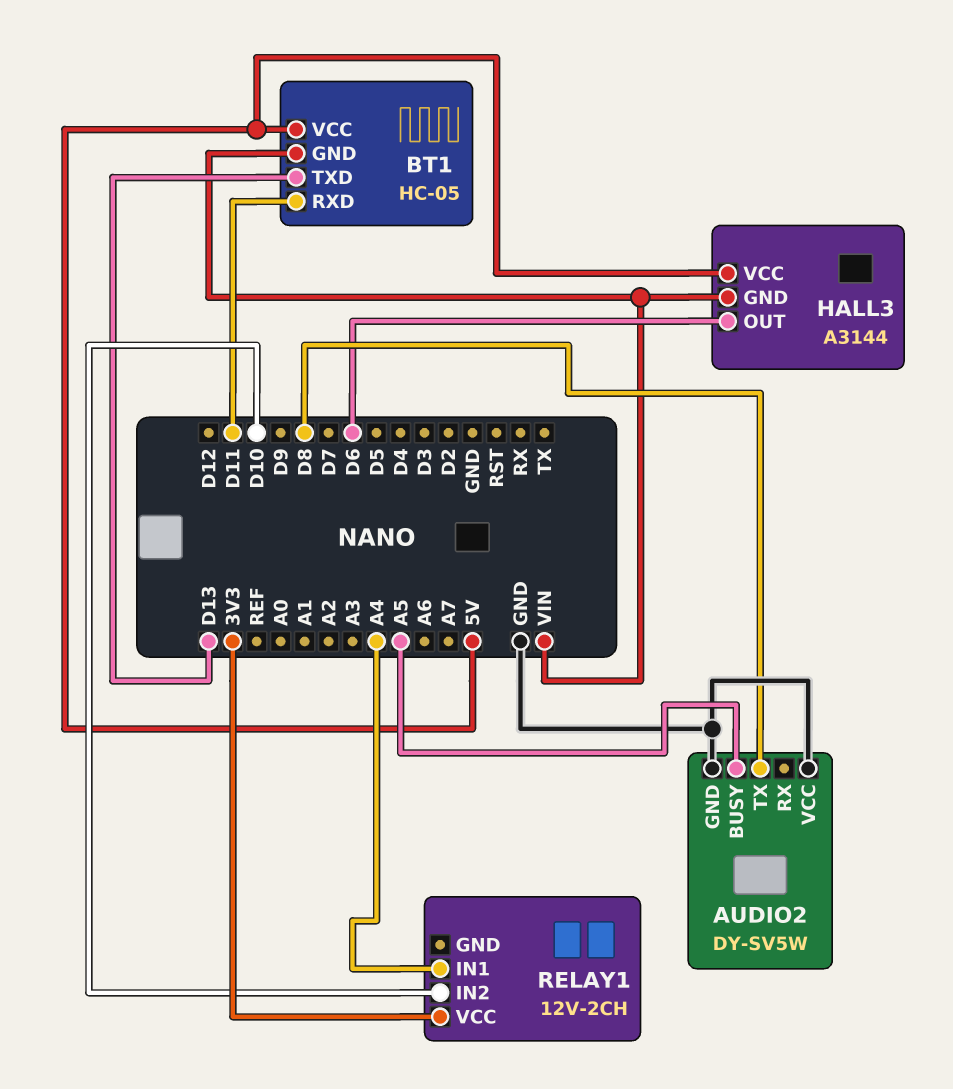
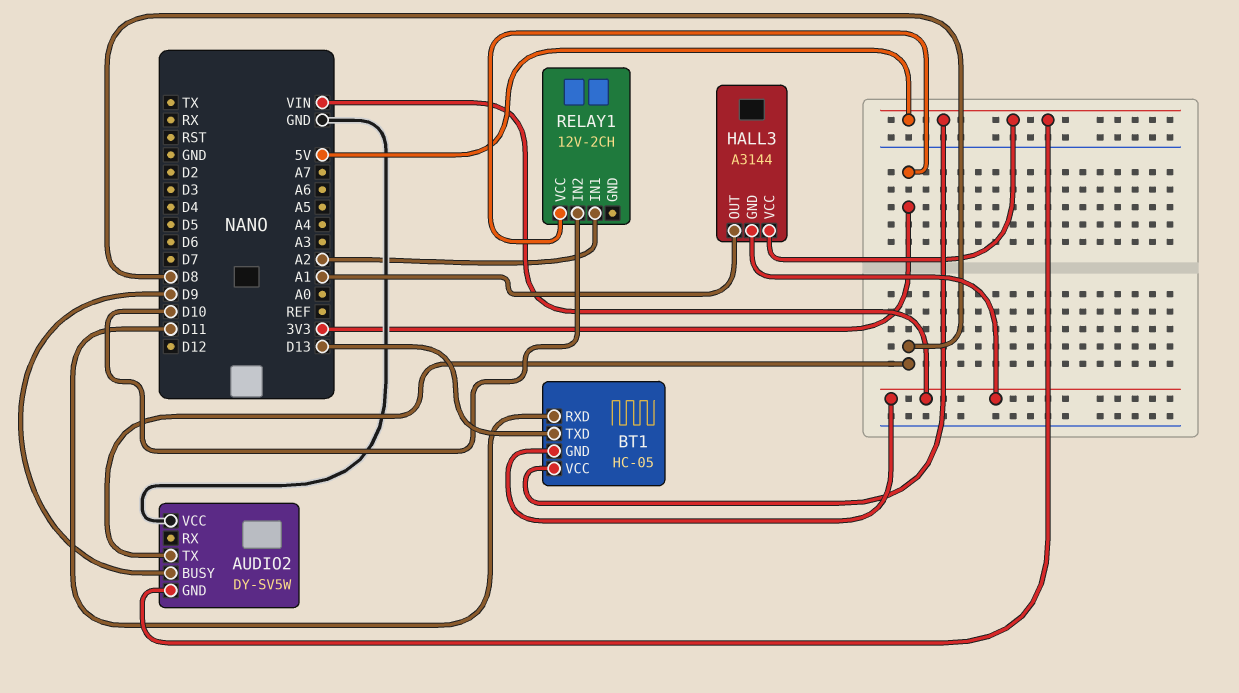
AUDIO2 pin BUSY: A5 -> D9
AUDIO2 pin GND: GND -> 5V
HALL3 pin OUT: D6 -> A1
RELAY1 pin IN1: A4 -> A2

